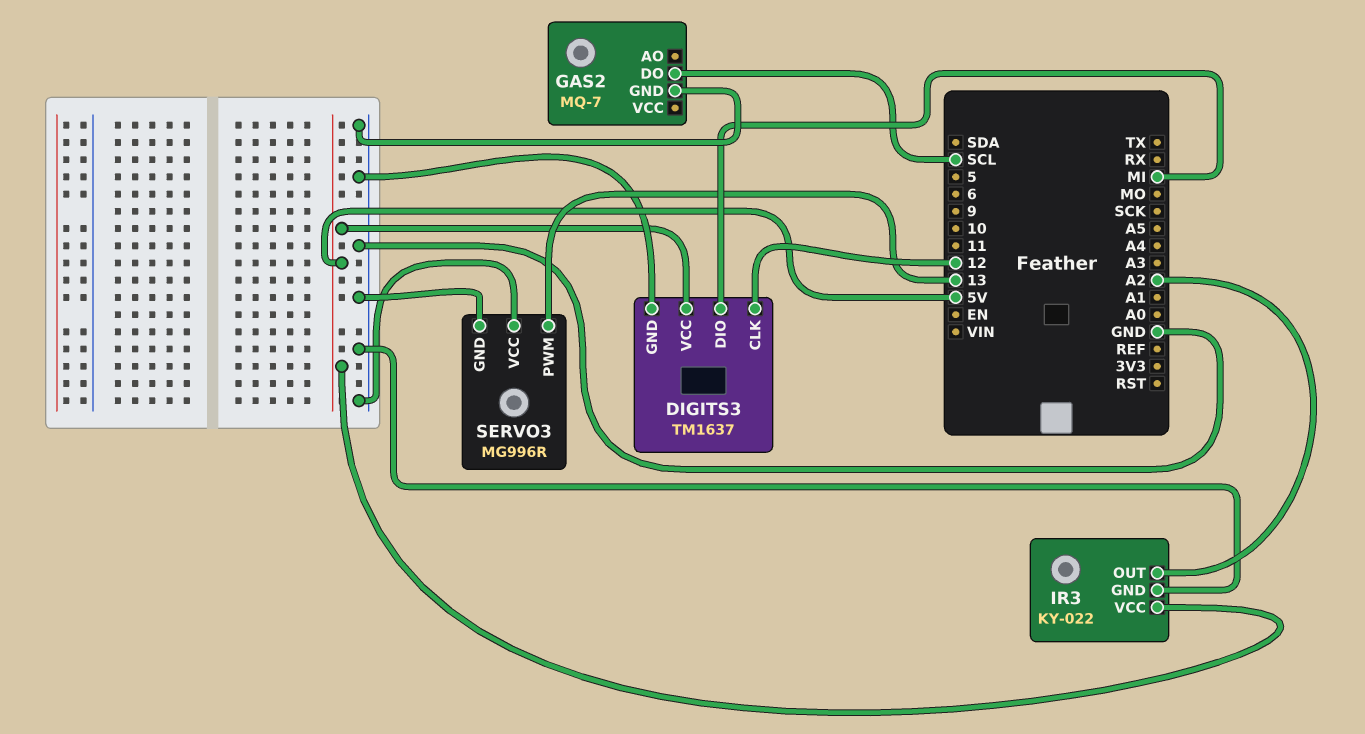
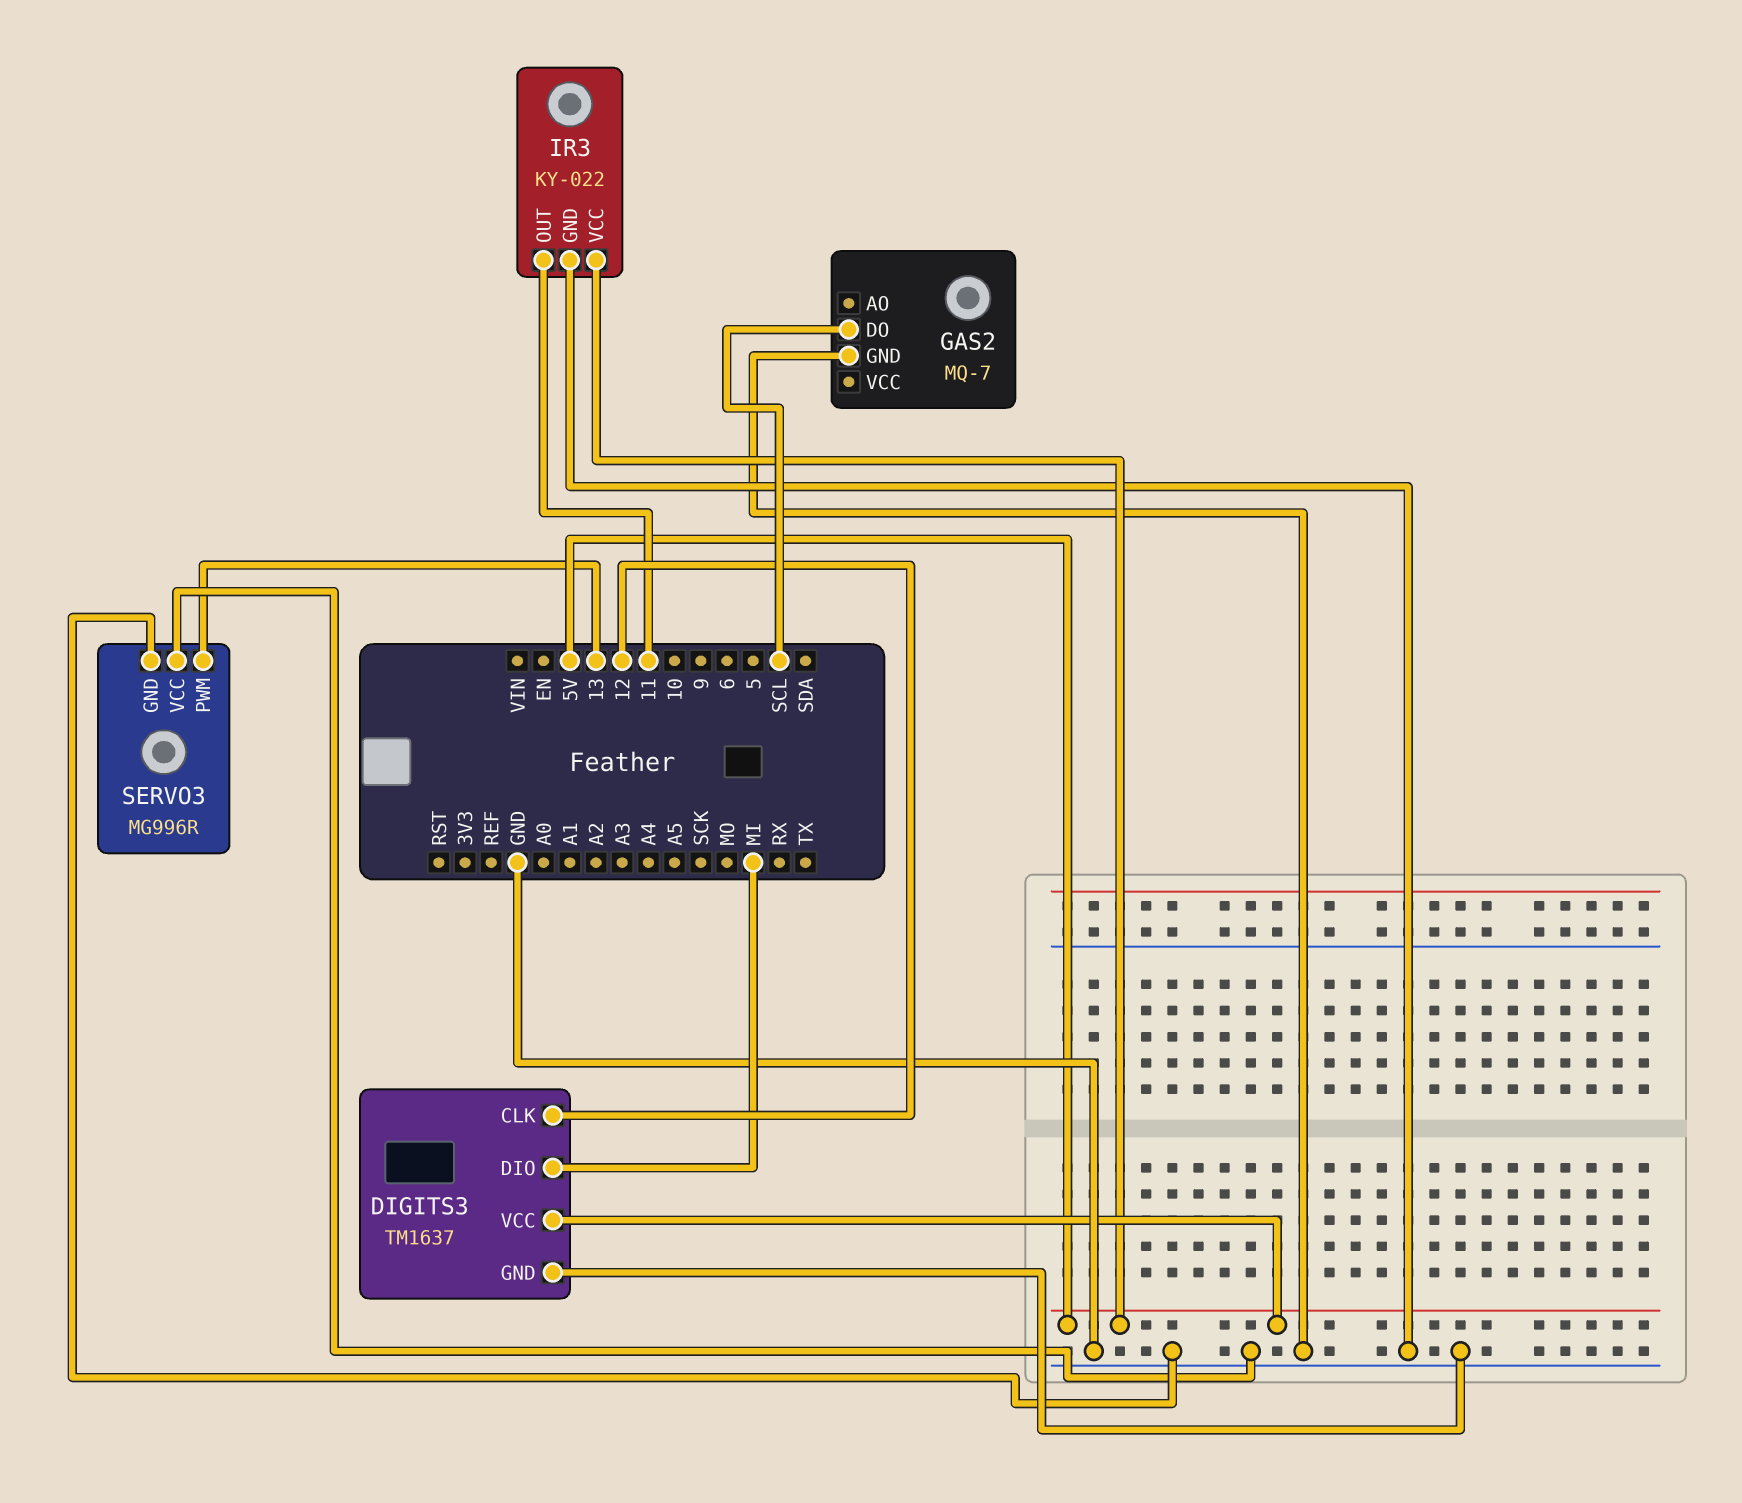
IR3 pin OUT: A2 -> 11

